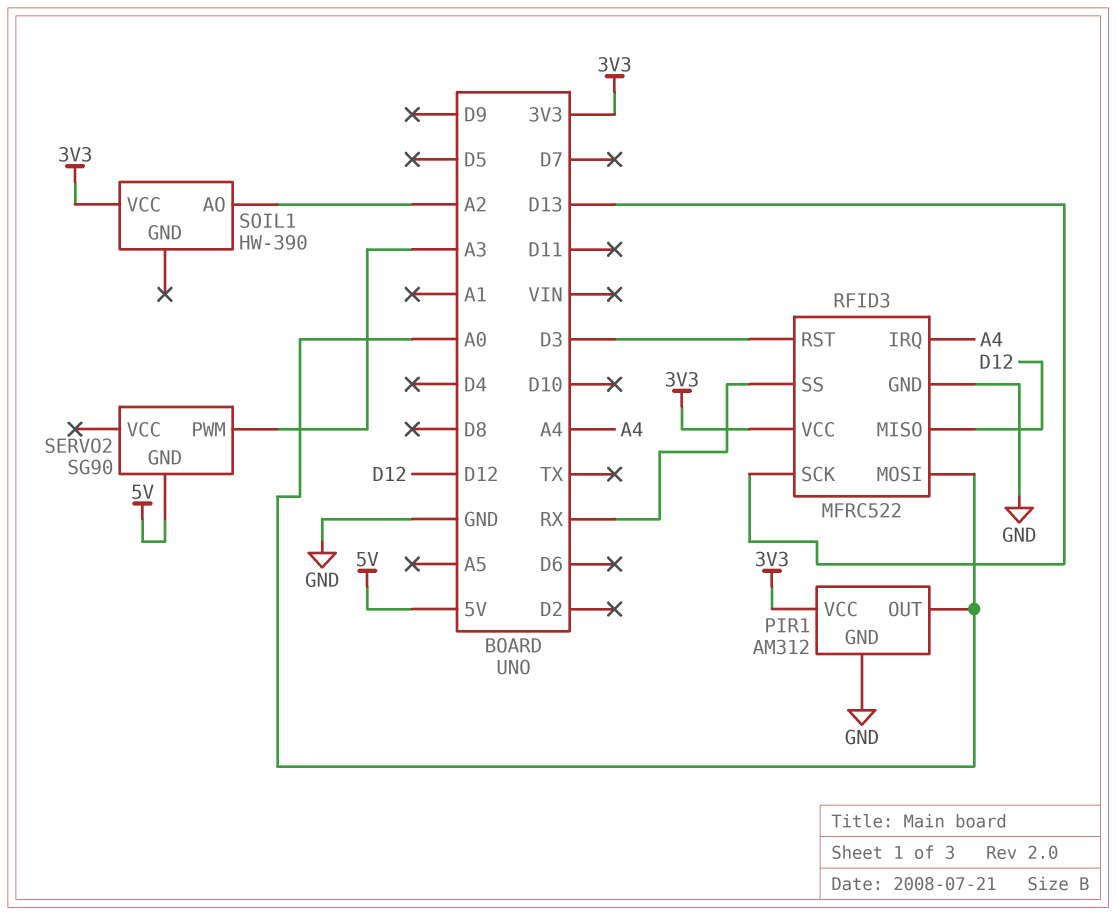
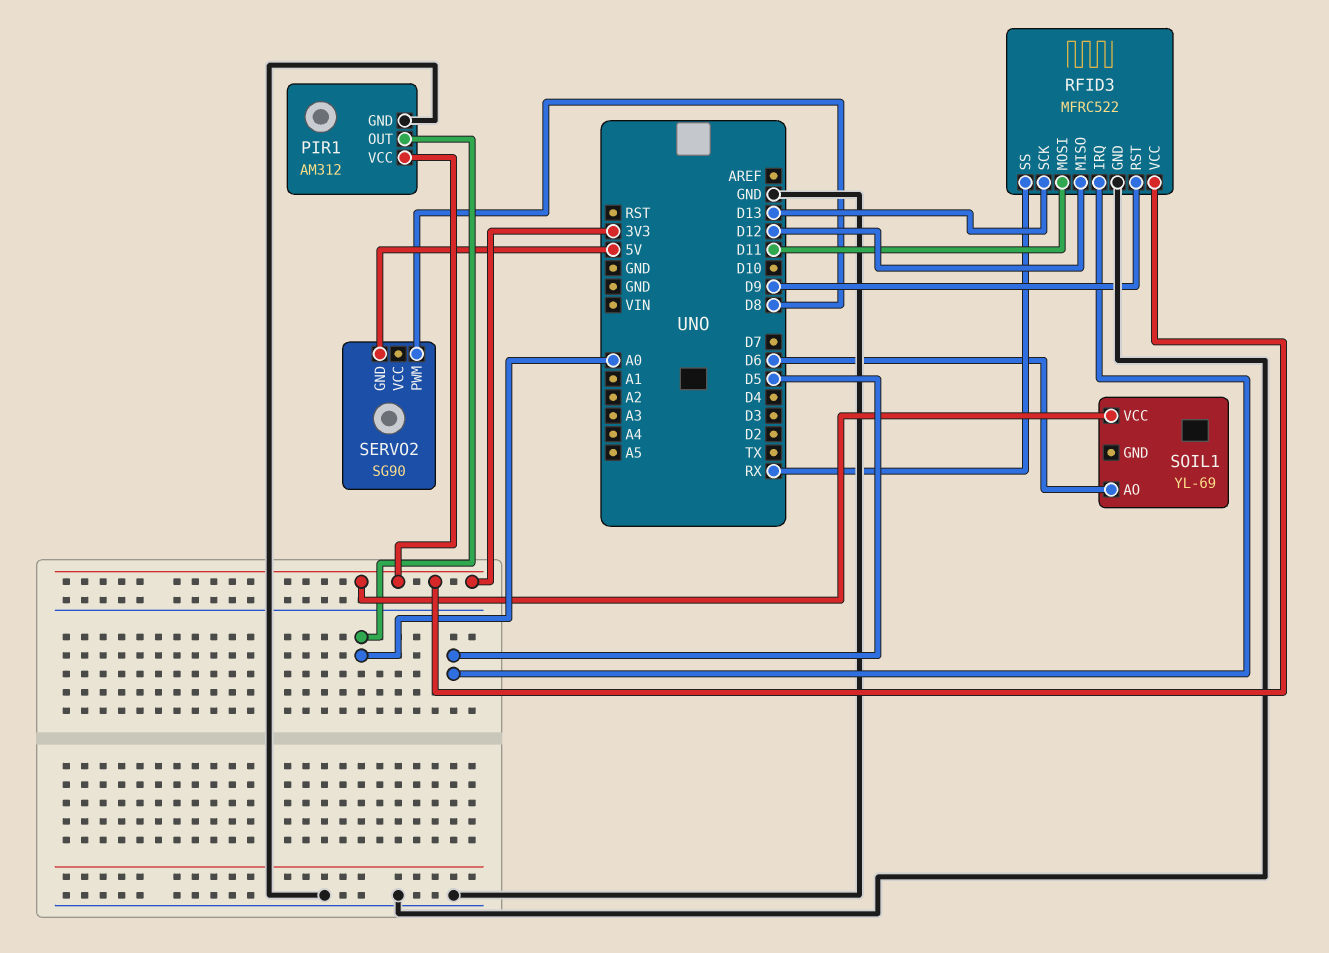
RFID3 pin IRQ: A4 -> D5
RFID3 pin MOSI: A0 -> D11
RFID3 pin RST: D3 -> D9
SERVO2 pin PWM: A3 -> D8
SOIL1: HW-390 -> YL-69
SOIL1 pin AO: A2 -> D6

